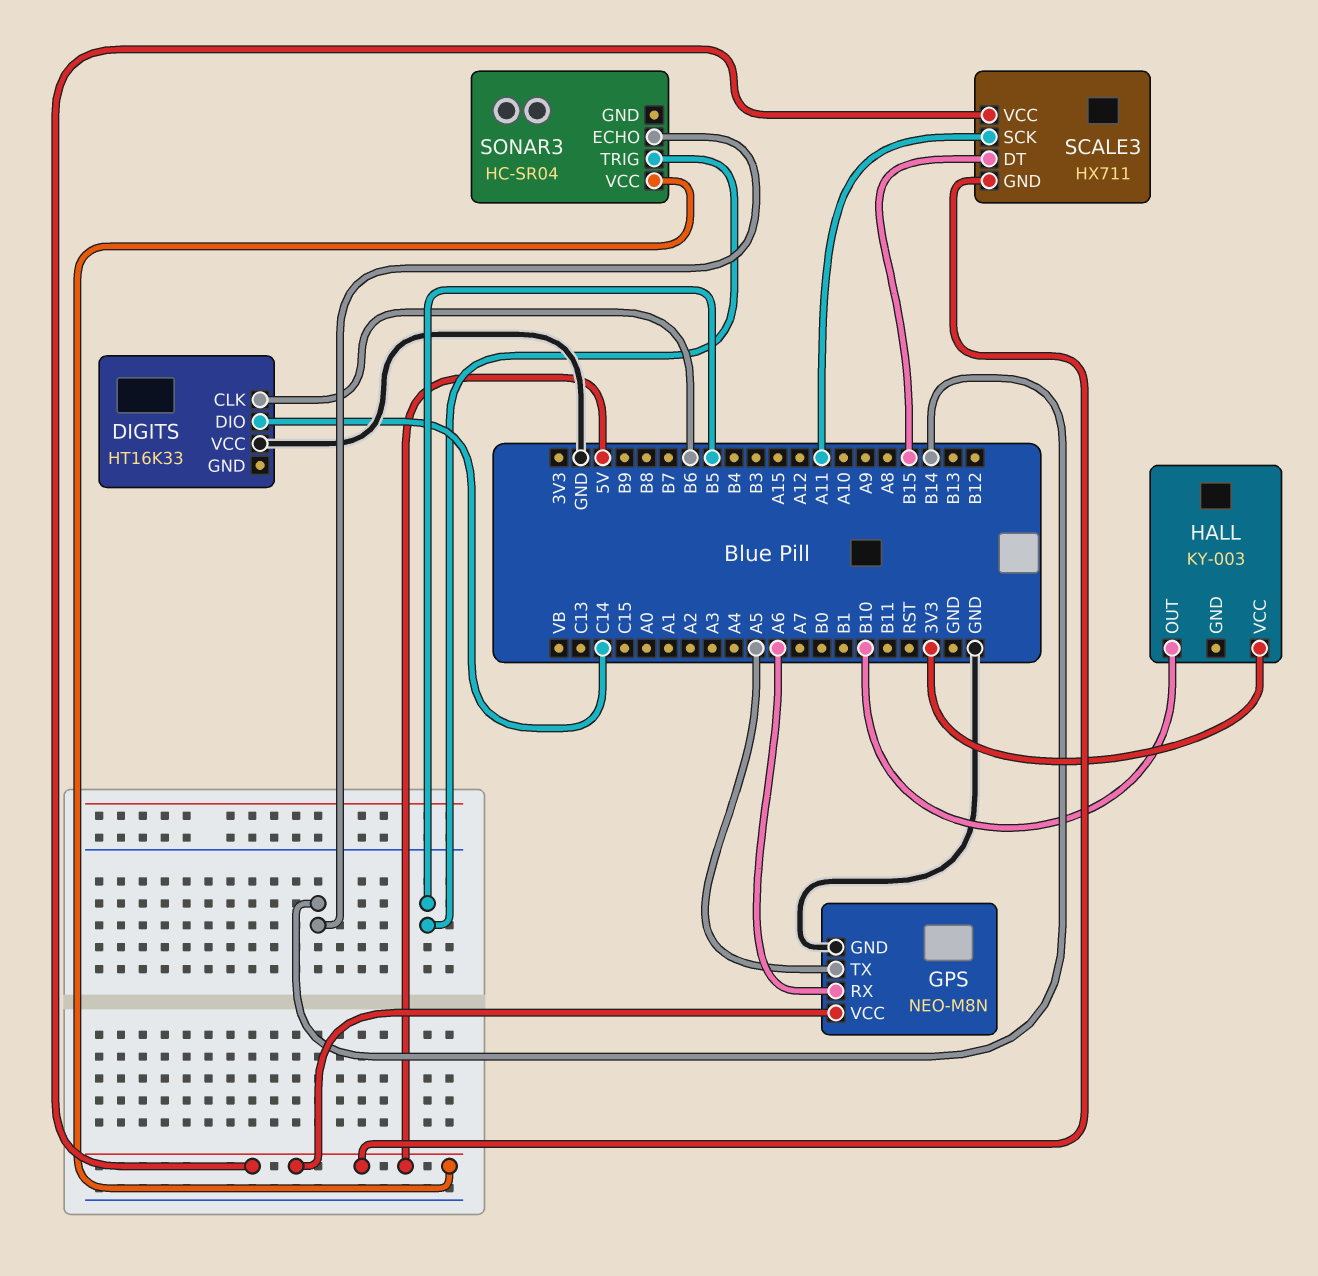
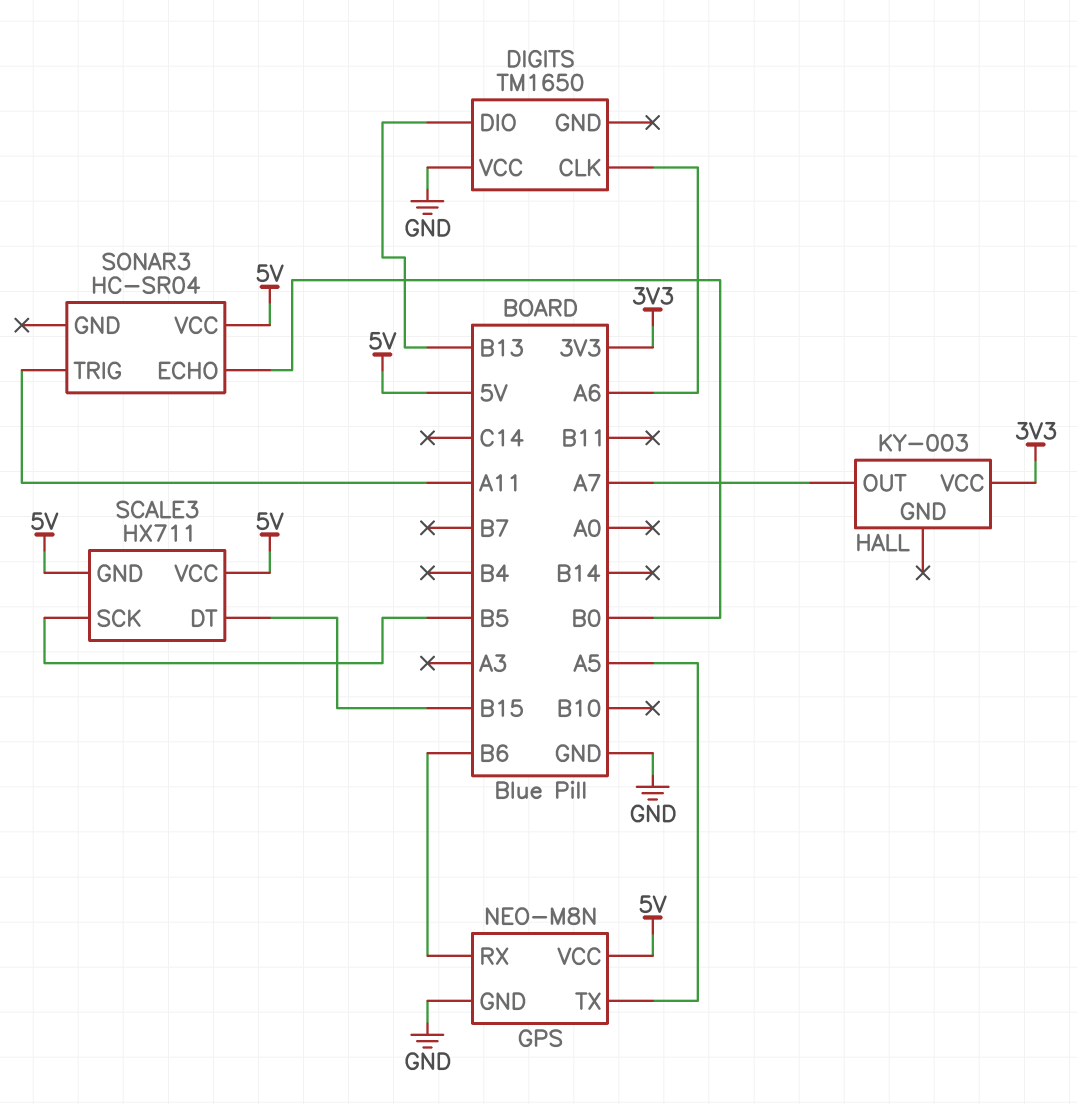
DIGITS: HT16K33 -> TM1650
DIGITS pin CLK: B6 -> A6
DIGITS pin DIO: C14 -> B13
GPS pin RX: A6 -> B6
HALL pin OUT: B10 -> A7
SCALE3 pin SCK: A11 -> B5
SONAR3 pin ECHO: B14 -> B0
SONAR3 pin TRIG: B5 -> A11

